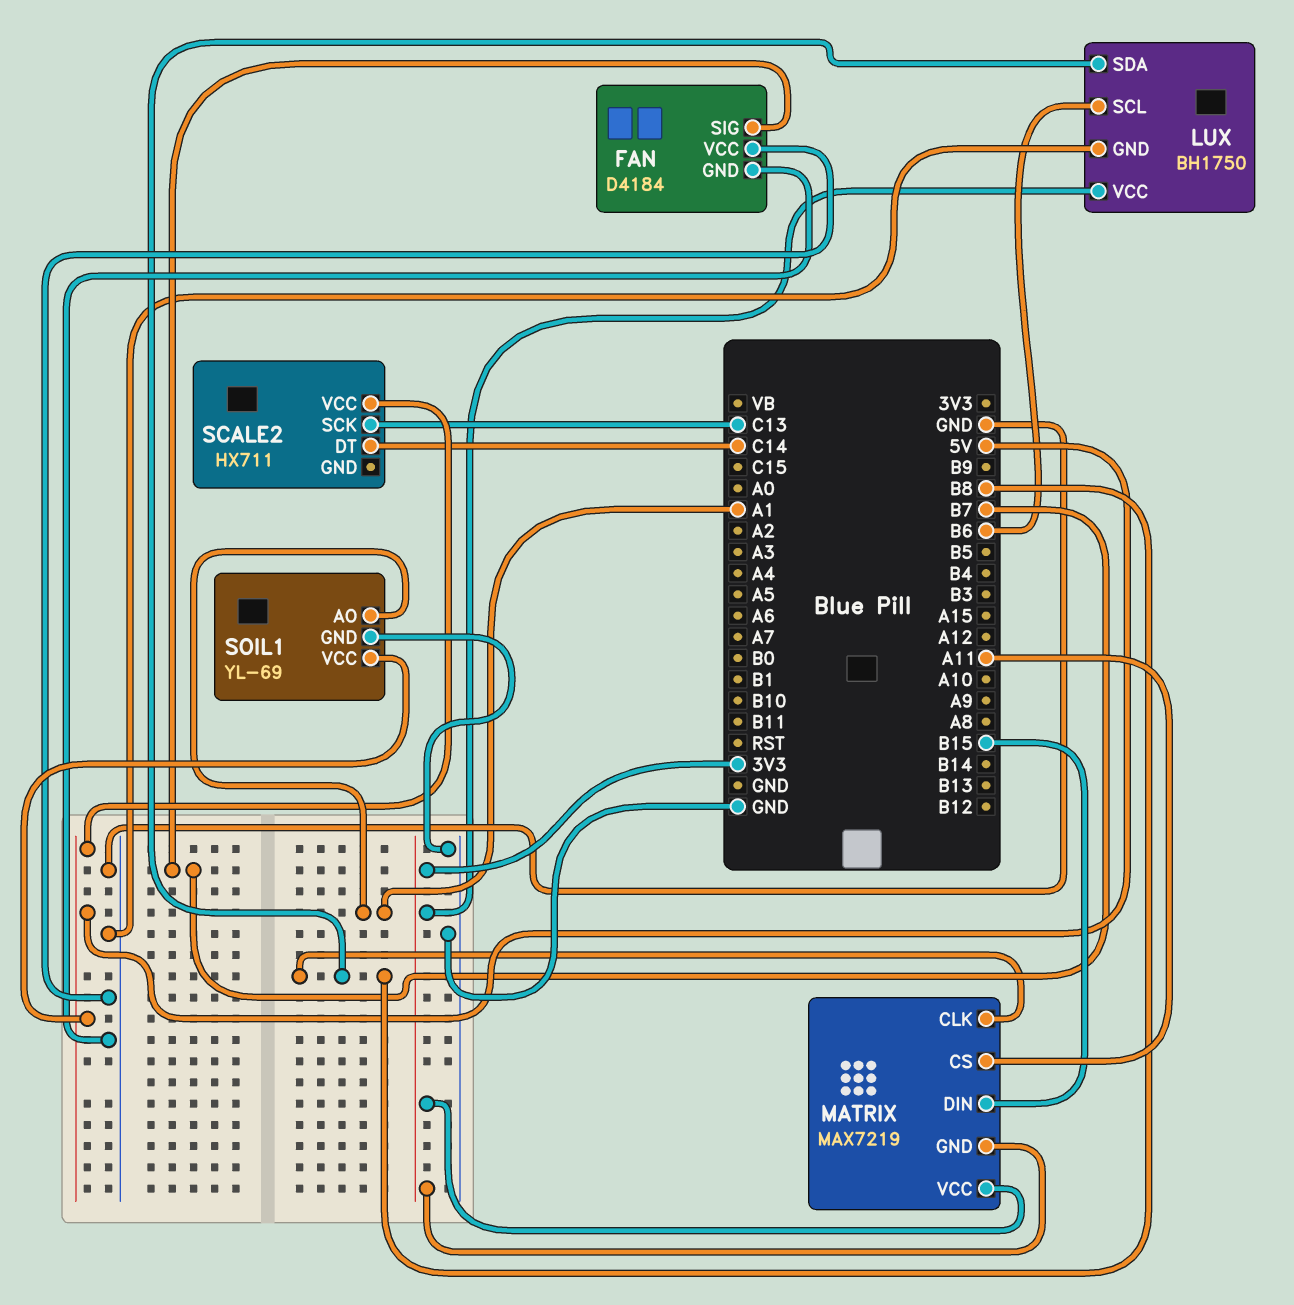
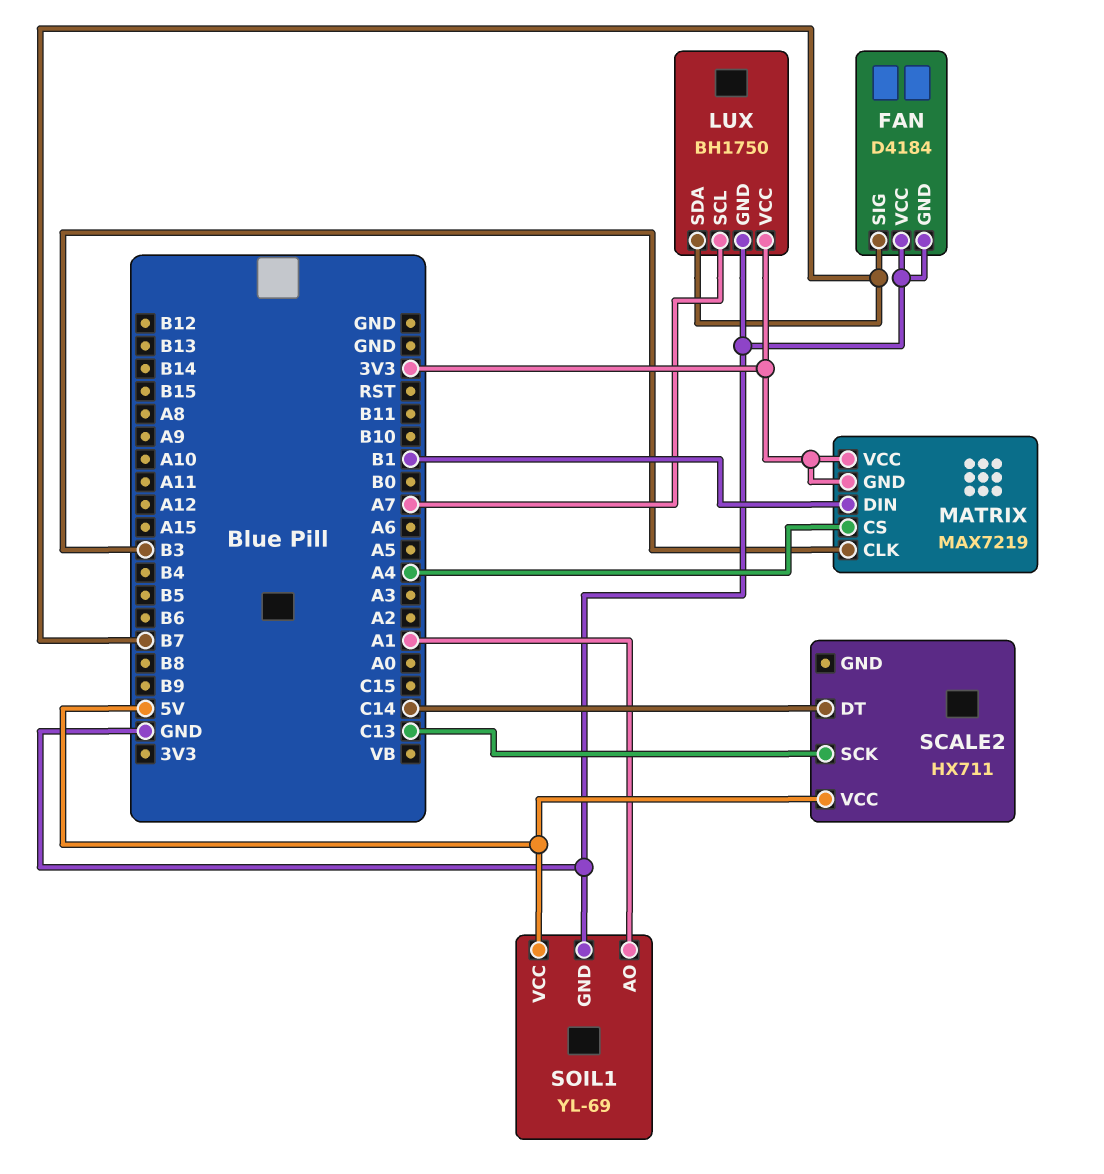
LUX pin SCL: B6 -> A7
LUX pin SDA: B8 -> B7
MATRIX pin CLK: B8 -> B3
MATRIX pin CS: A11 -> A4
MATRIX pin DIN: B15 -> B1

